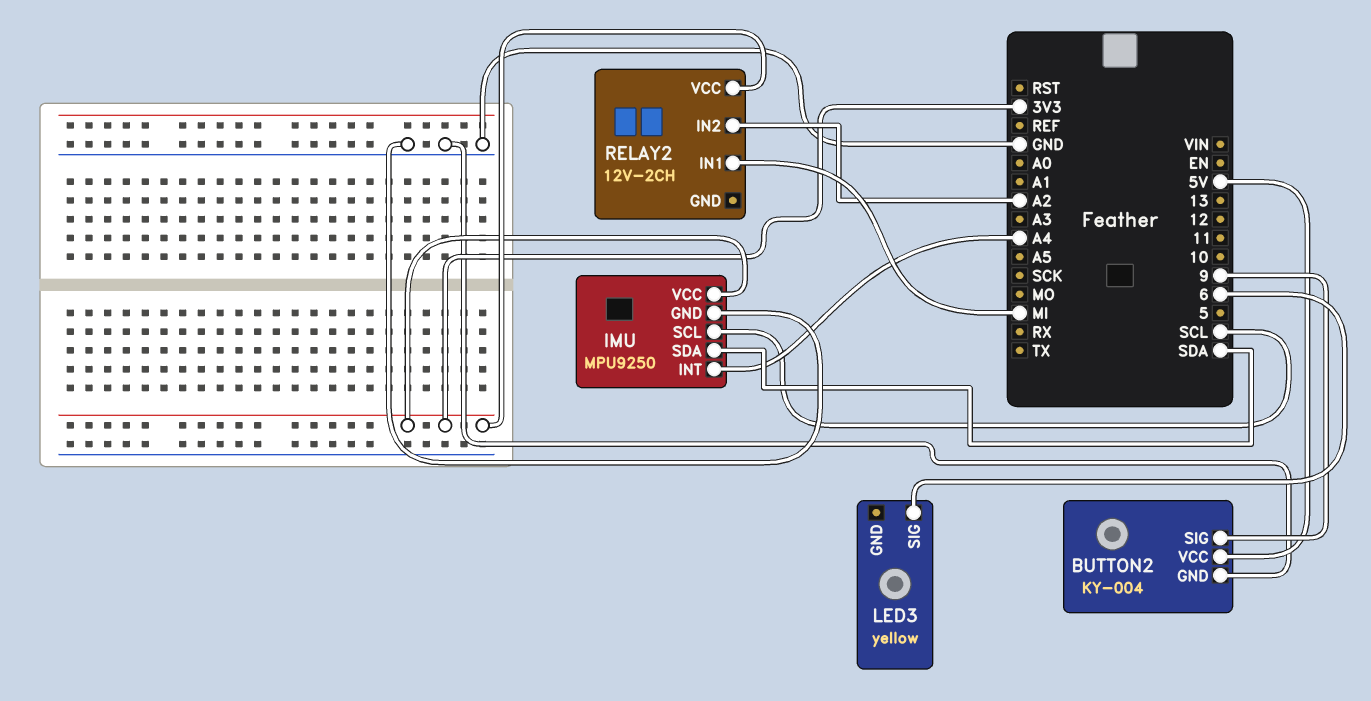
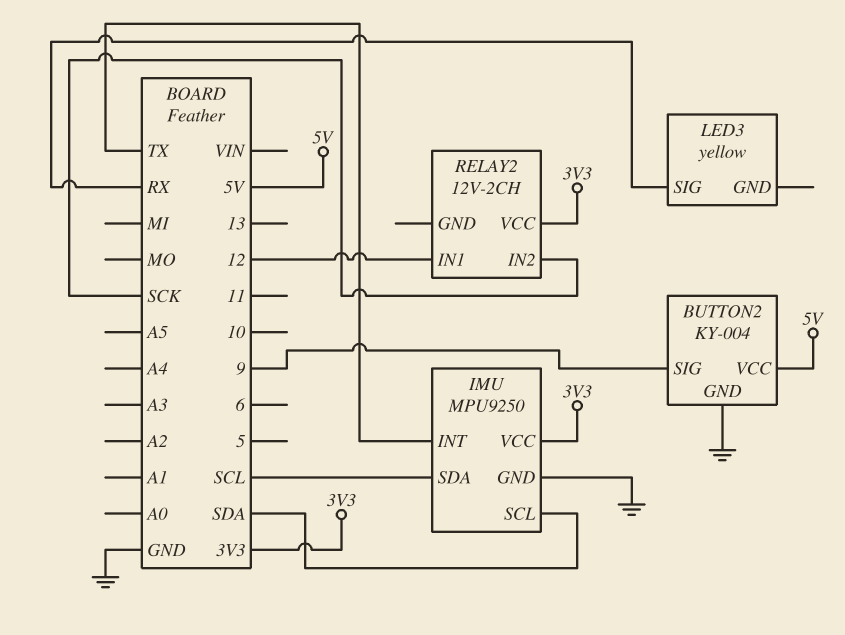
IMU pin INT: A4 -> TX
IMU pin SCL: SCL -> SDA
IMU pin SDA: SDA -> SCL
LED3 pin SIG: 6 -> RX
RELAY2 pin IN1: MI -> 12
RELAY2 pin IN2: A2 -> SCK

